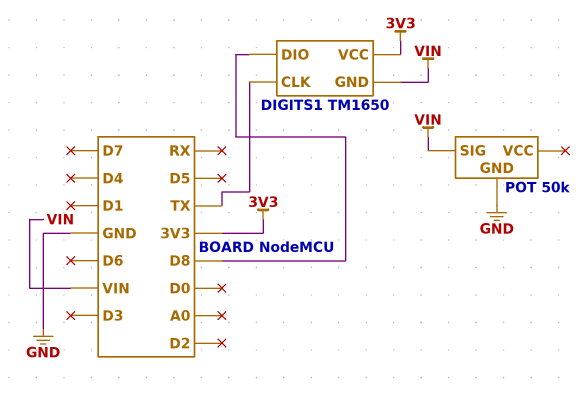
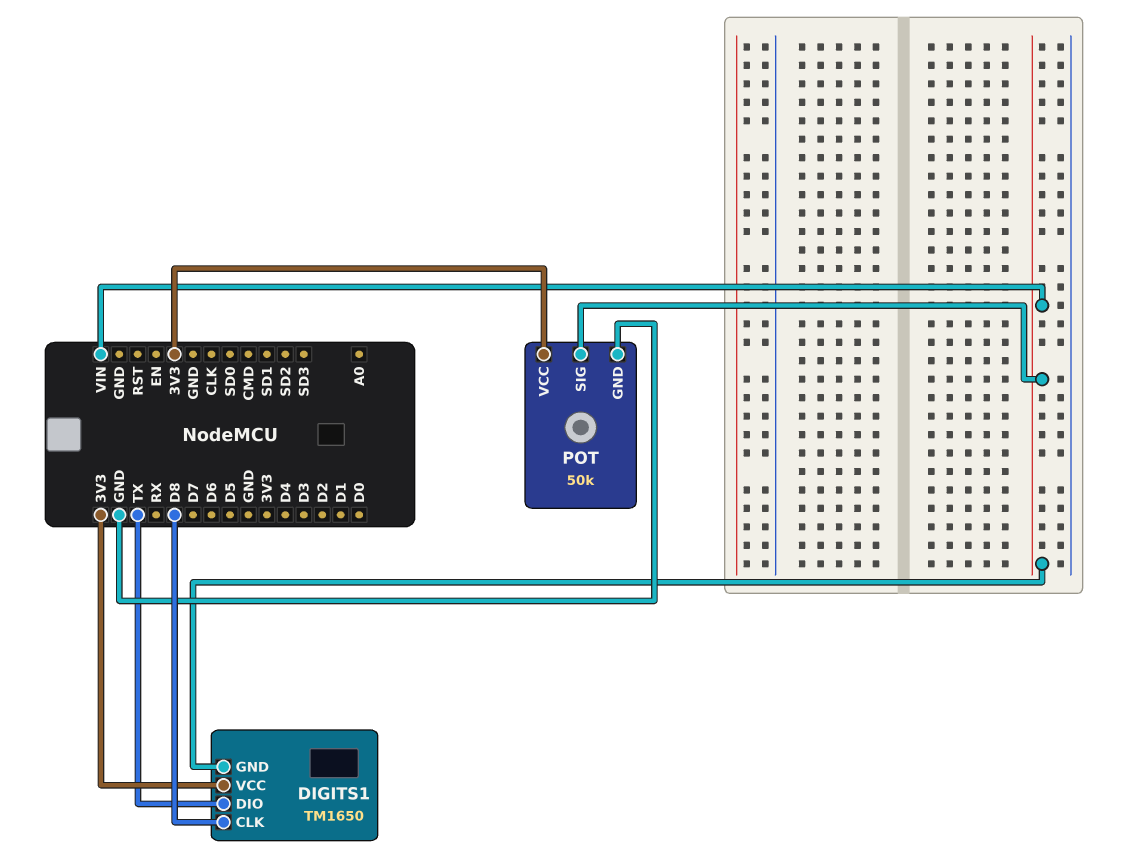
DIGITS1 pin CLK: TX -> D8
DIGITS1 pin DIO: D8 -> TX
POT pin VCC: none -> 3V3

